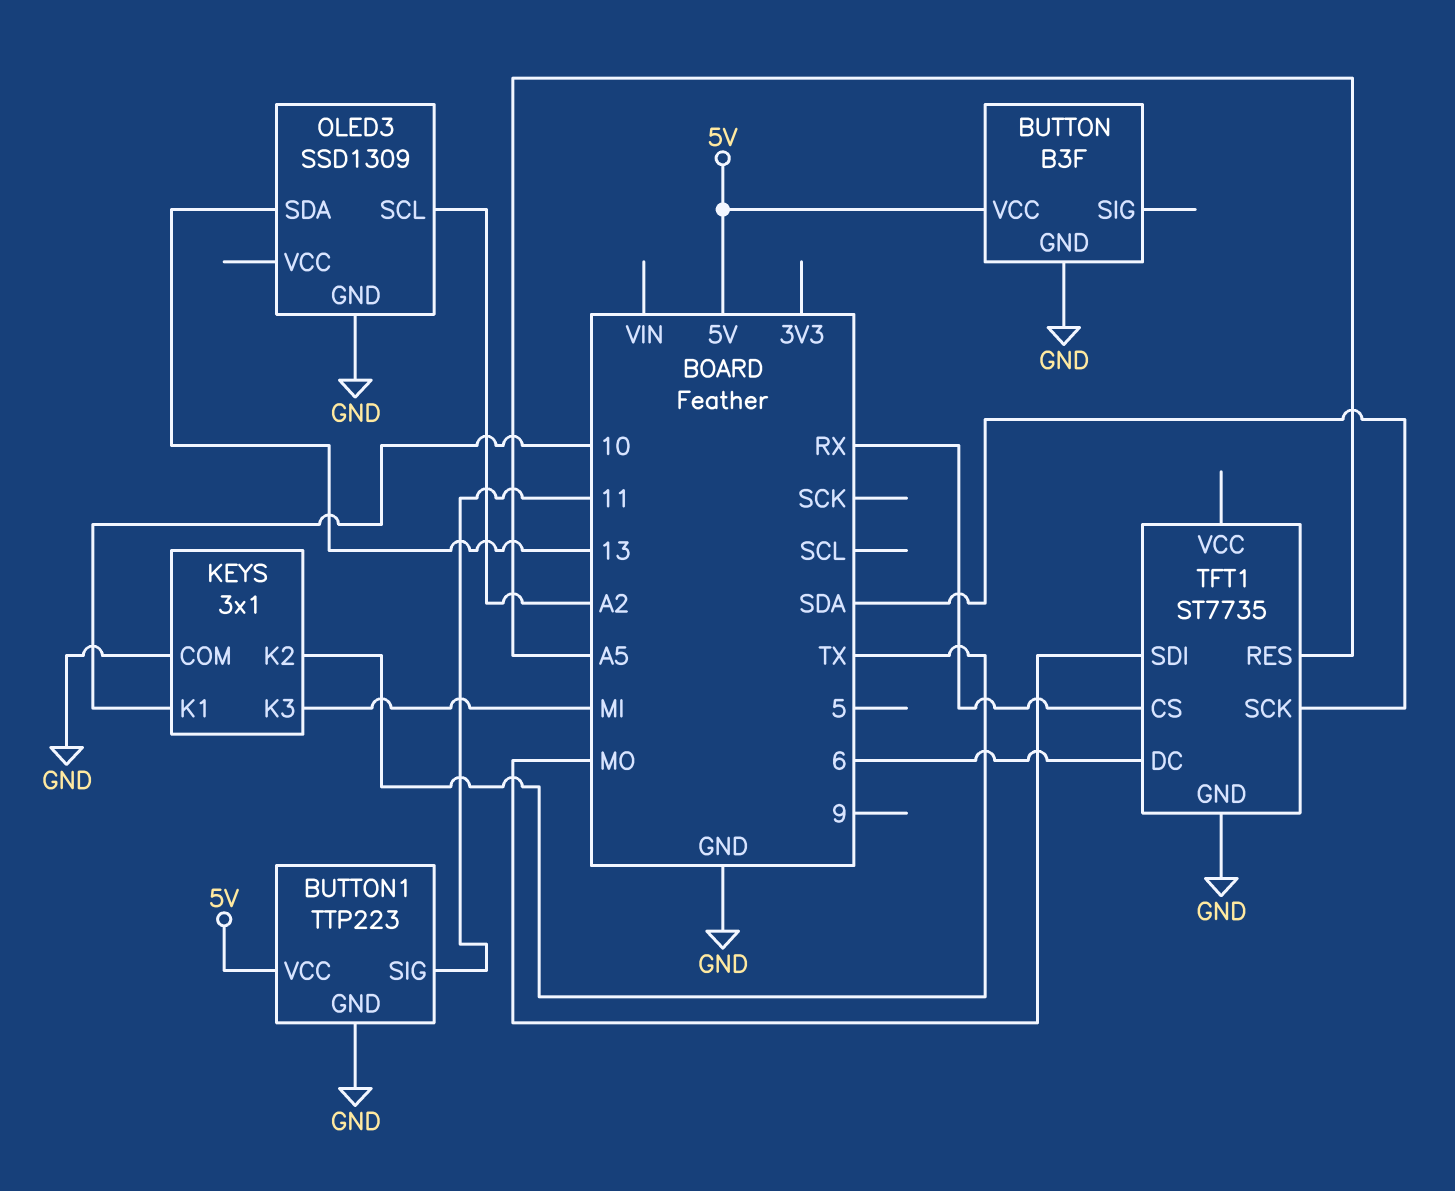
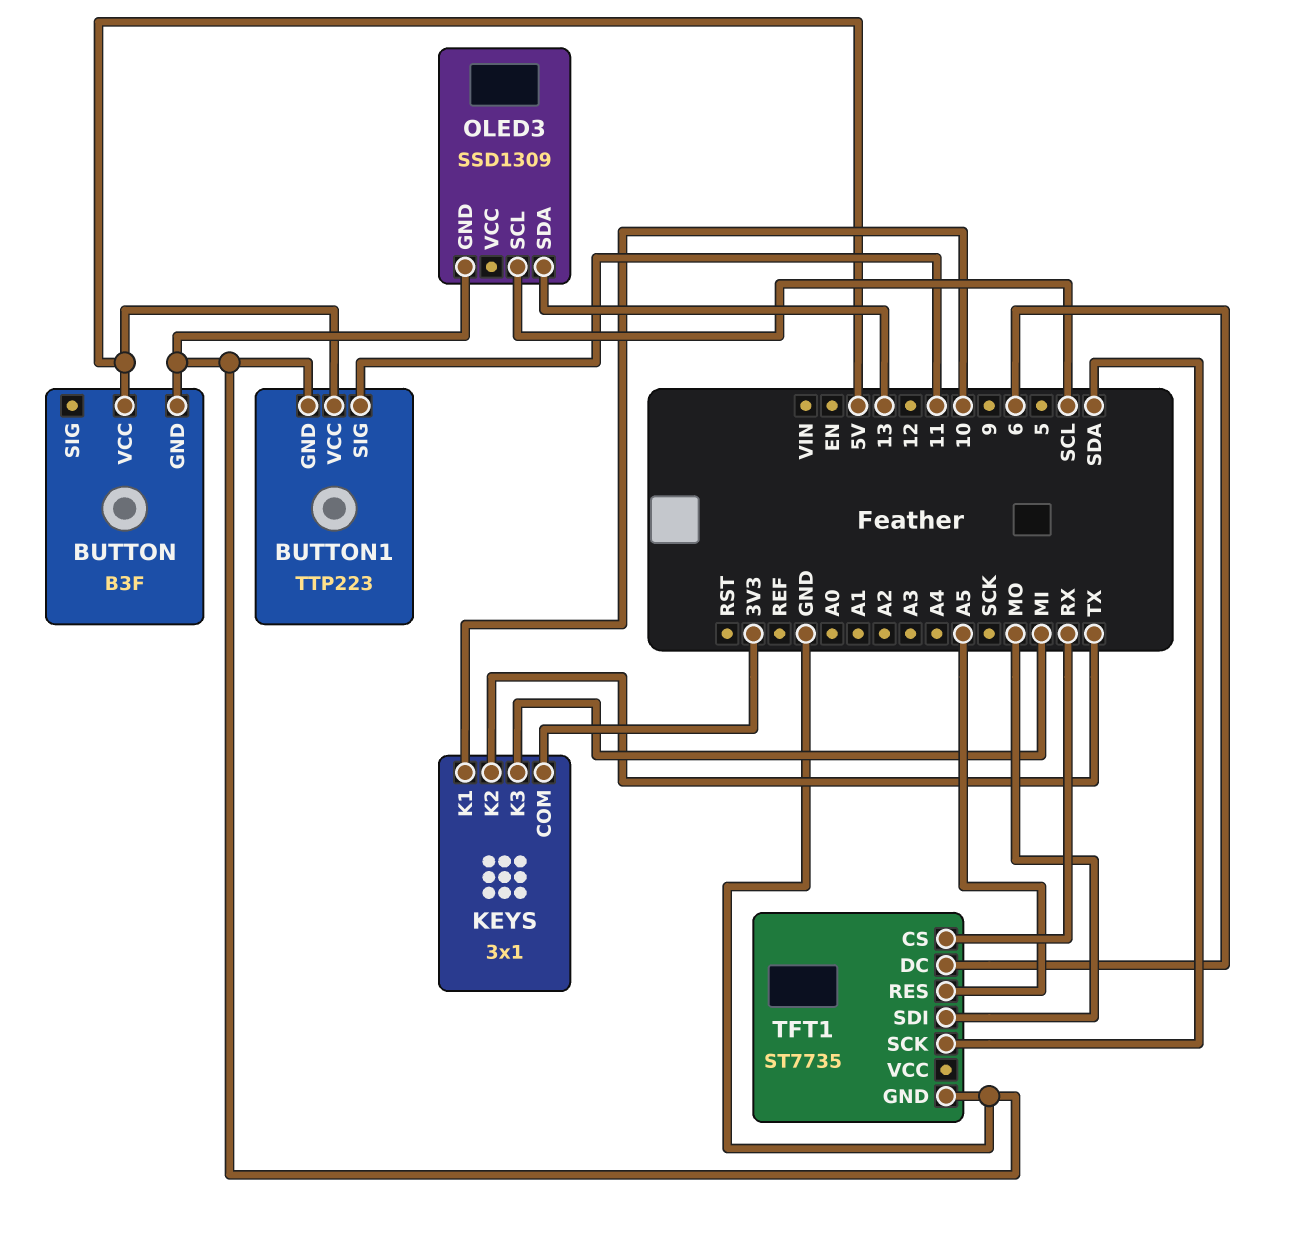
KEYS pin COM: GND -> 3V3
OLED3 pin SCL: A2 -> SCL

